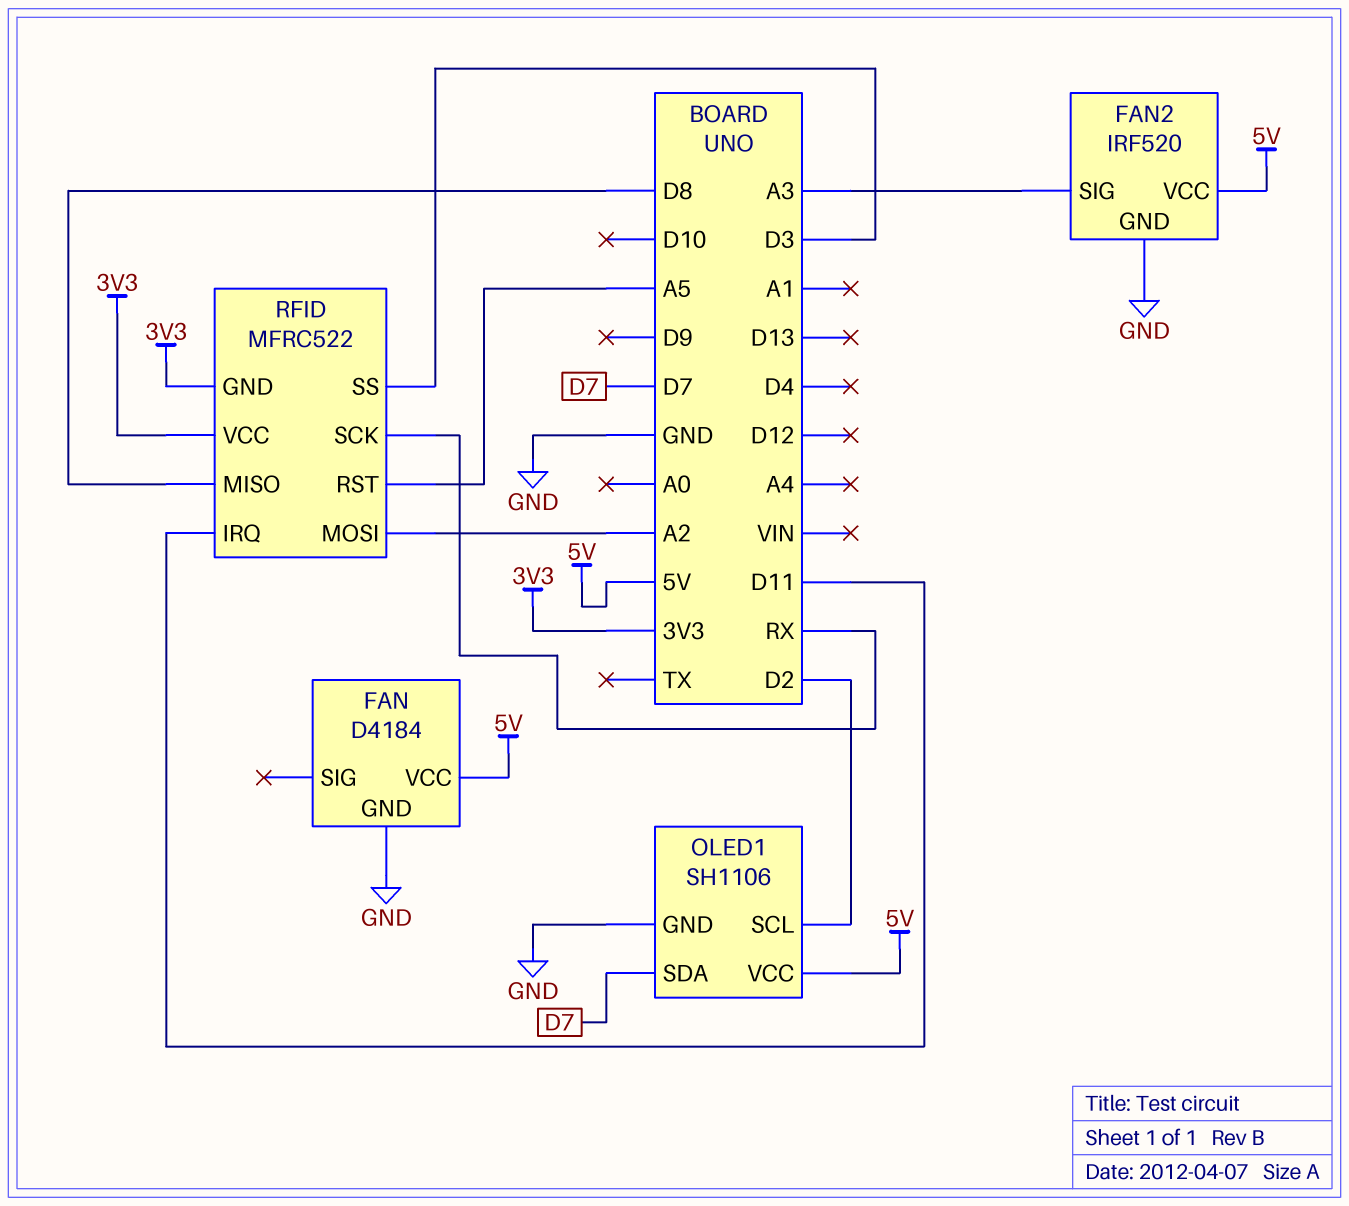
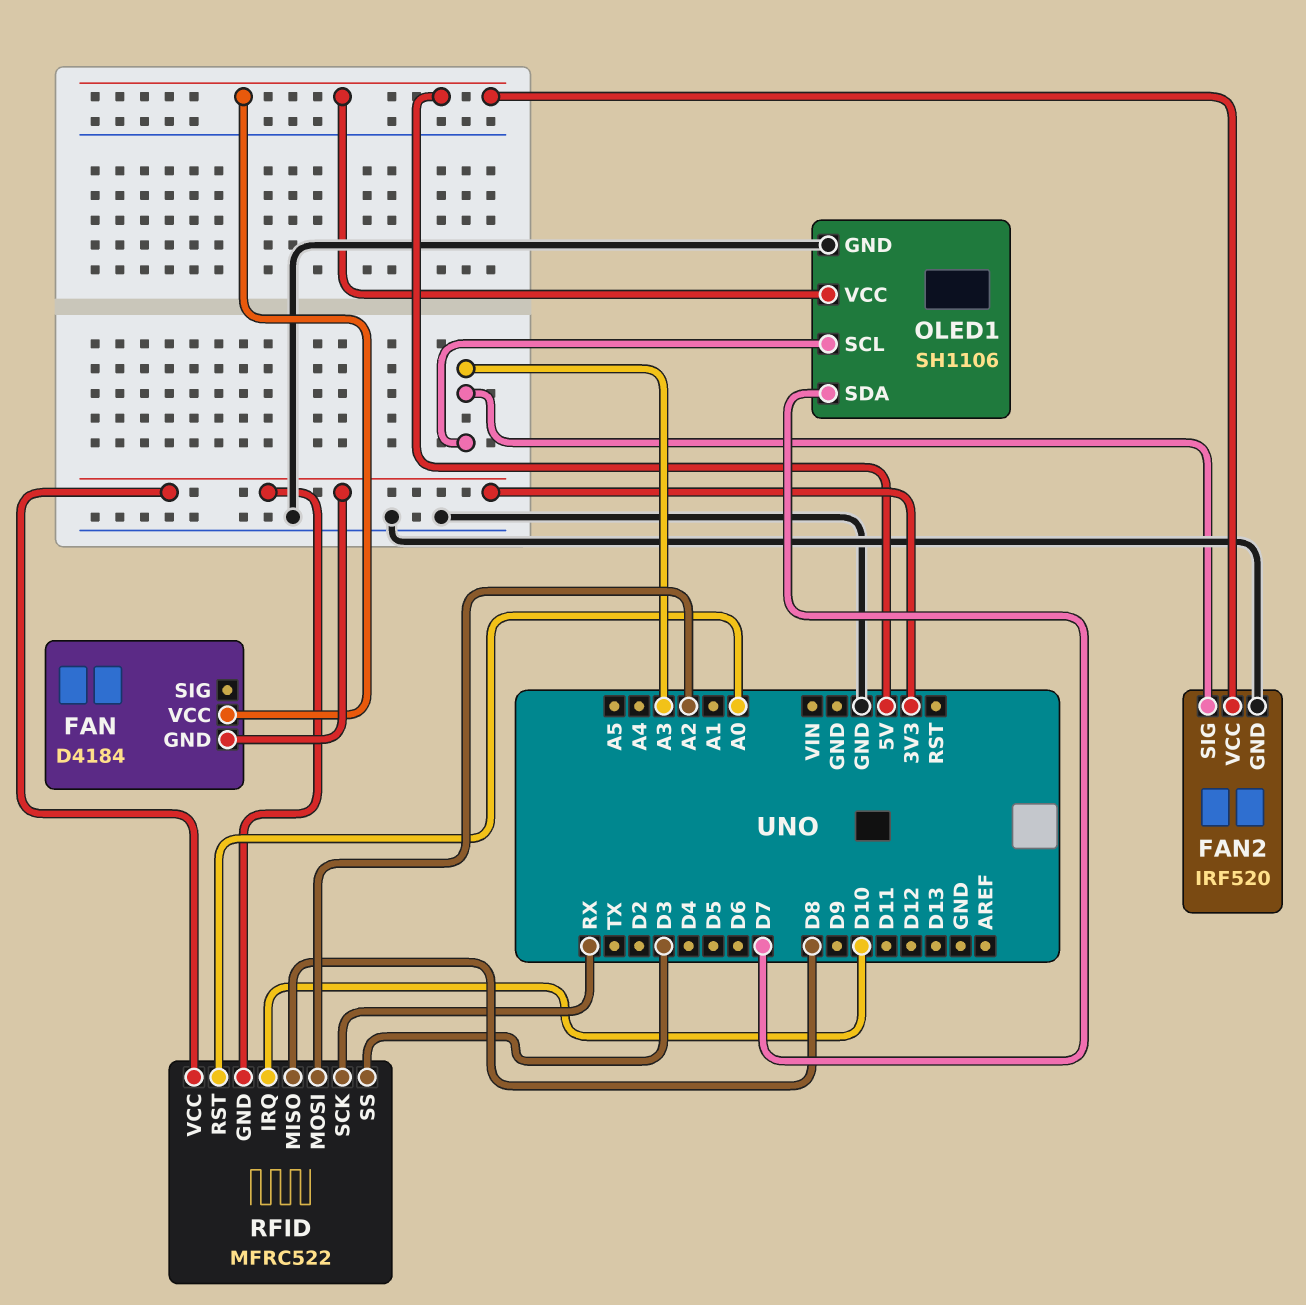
FAN pin GND: GND -> 3V3
OLED1 pin SCL: D2 -> A3
RFID pin IRQ: D11 -> D10
RFID pin RST: A5 -> A0

